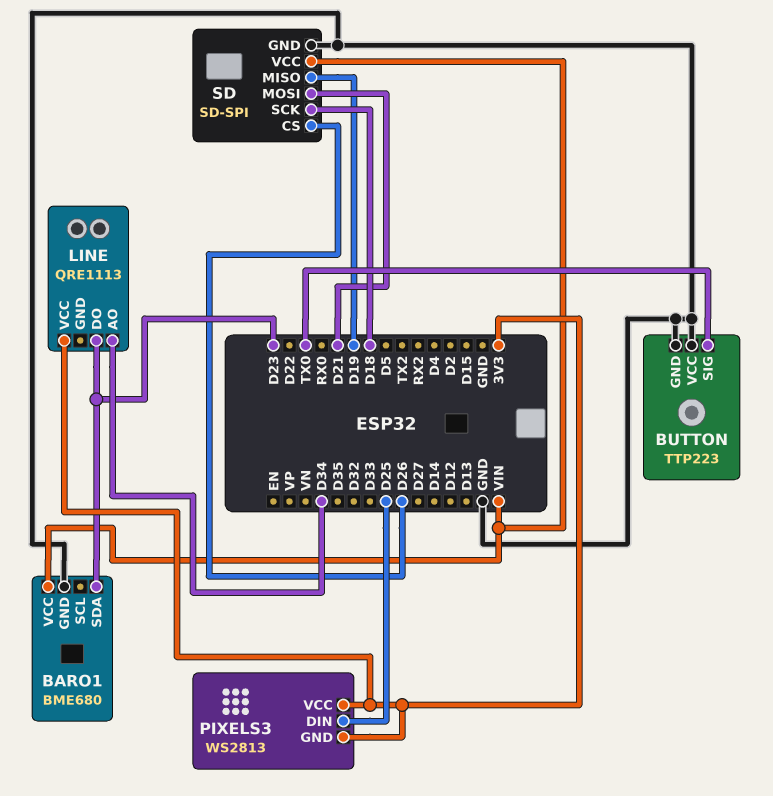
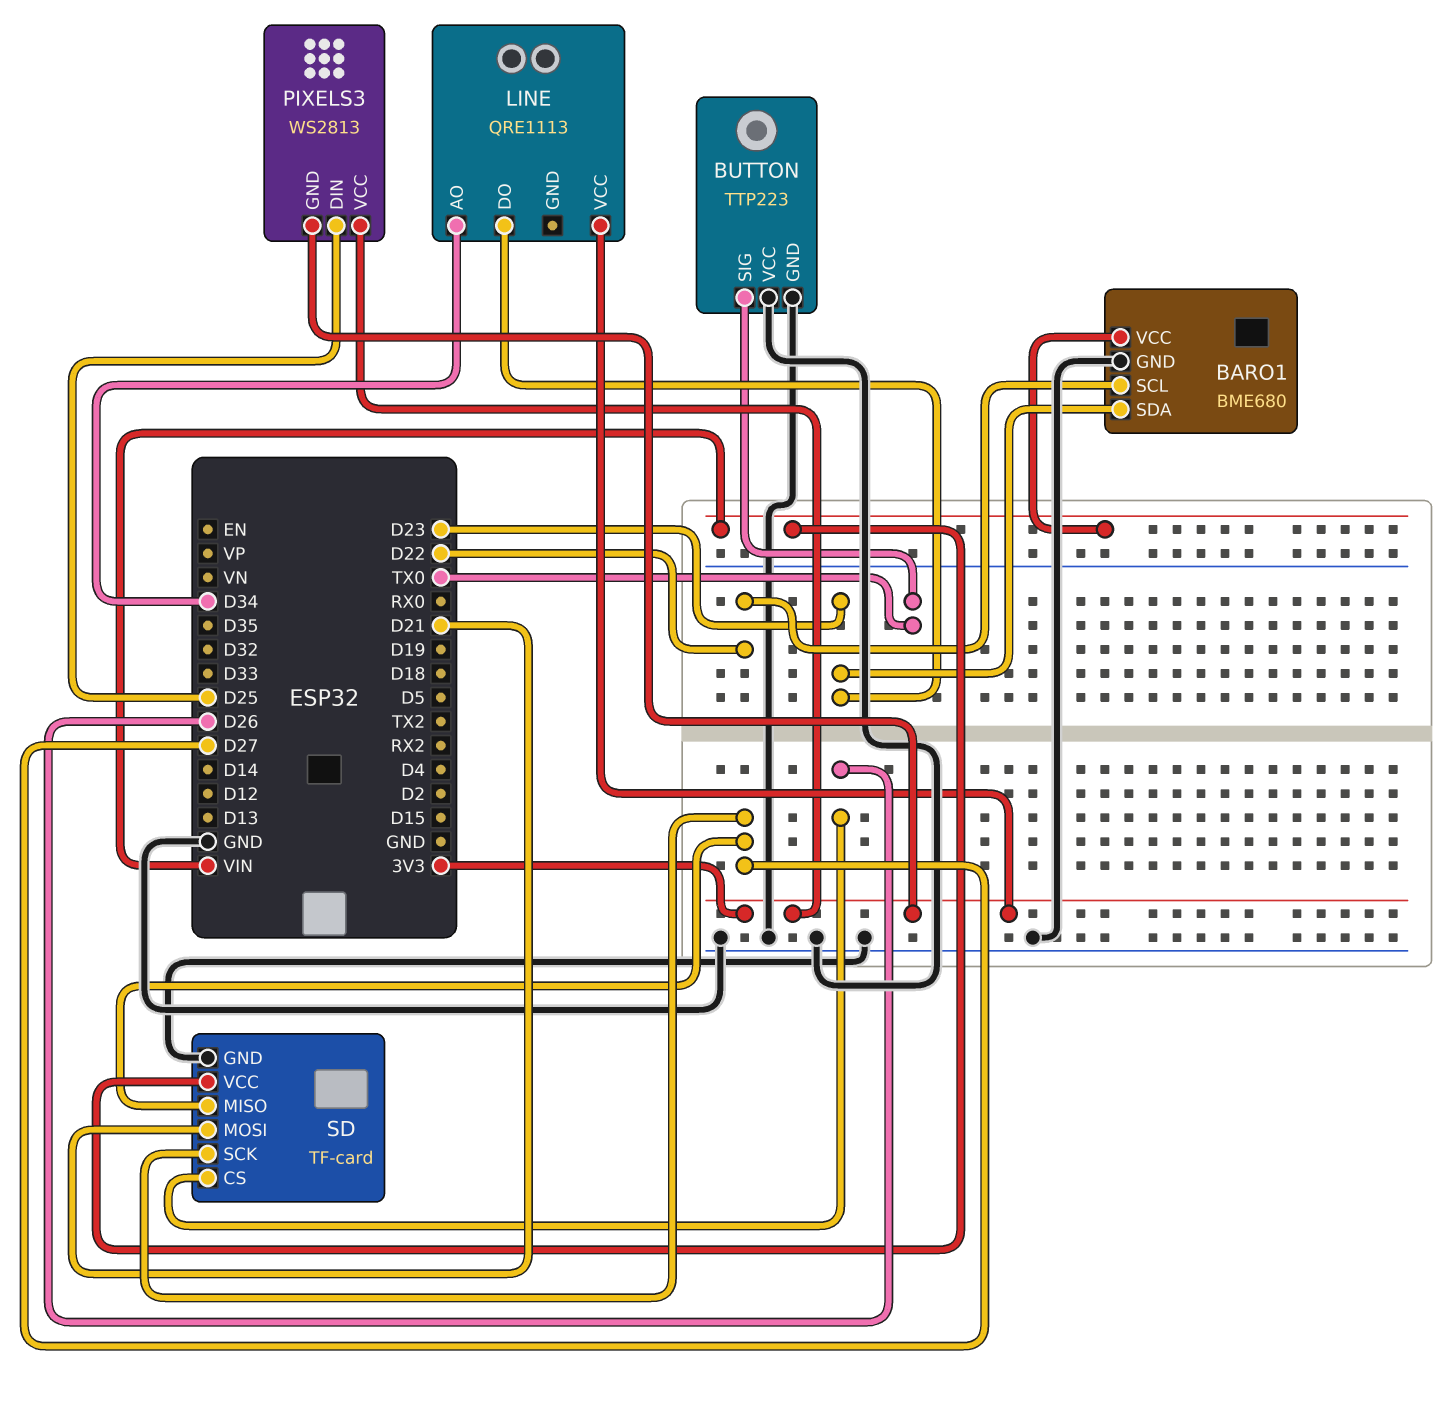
BARO1 pin SCL: none -> D22
SD: SD-SPI -> TF-card
SD pin MISO: D19 -> D27
SD pin SCK: D18 -> D27

